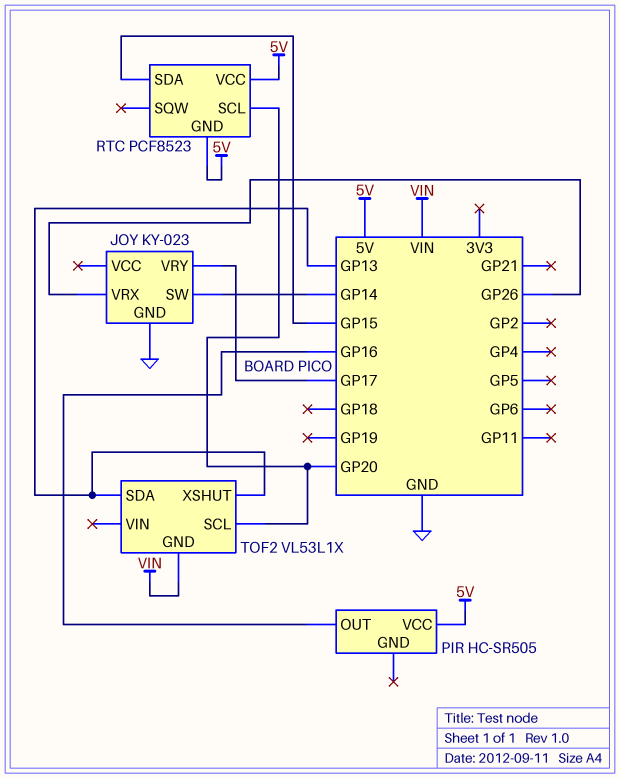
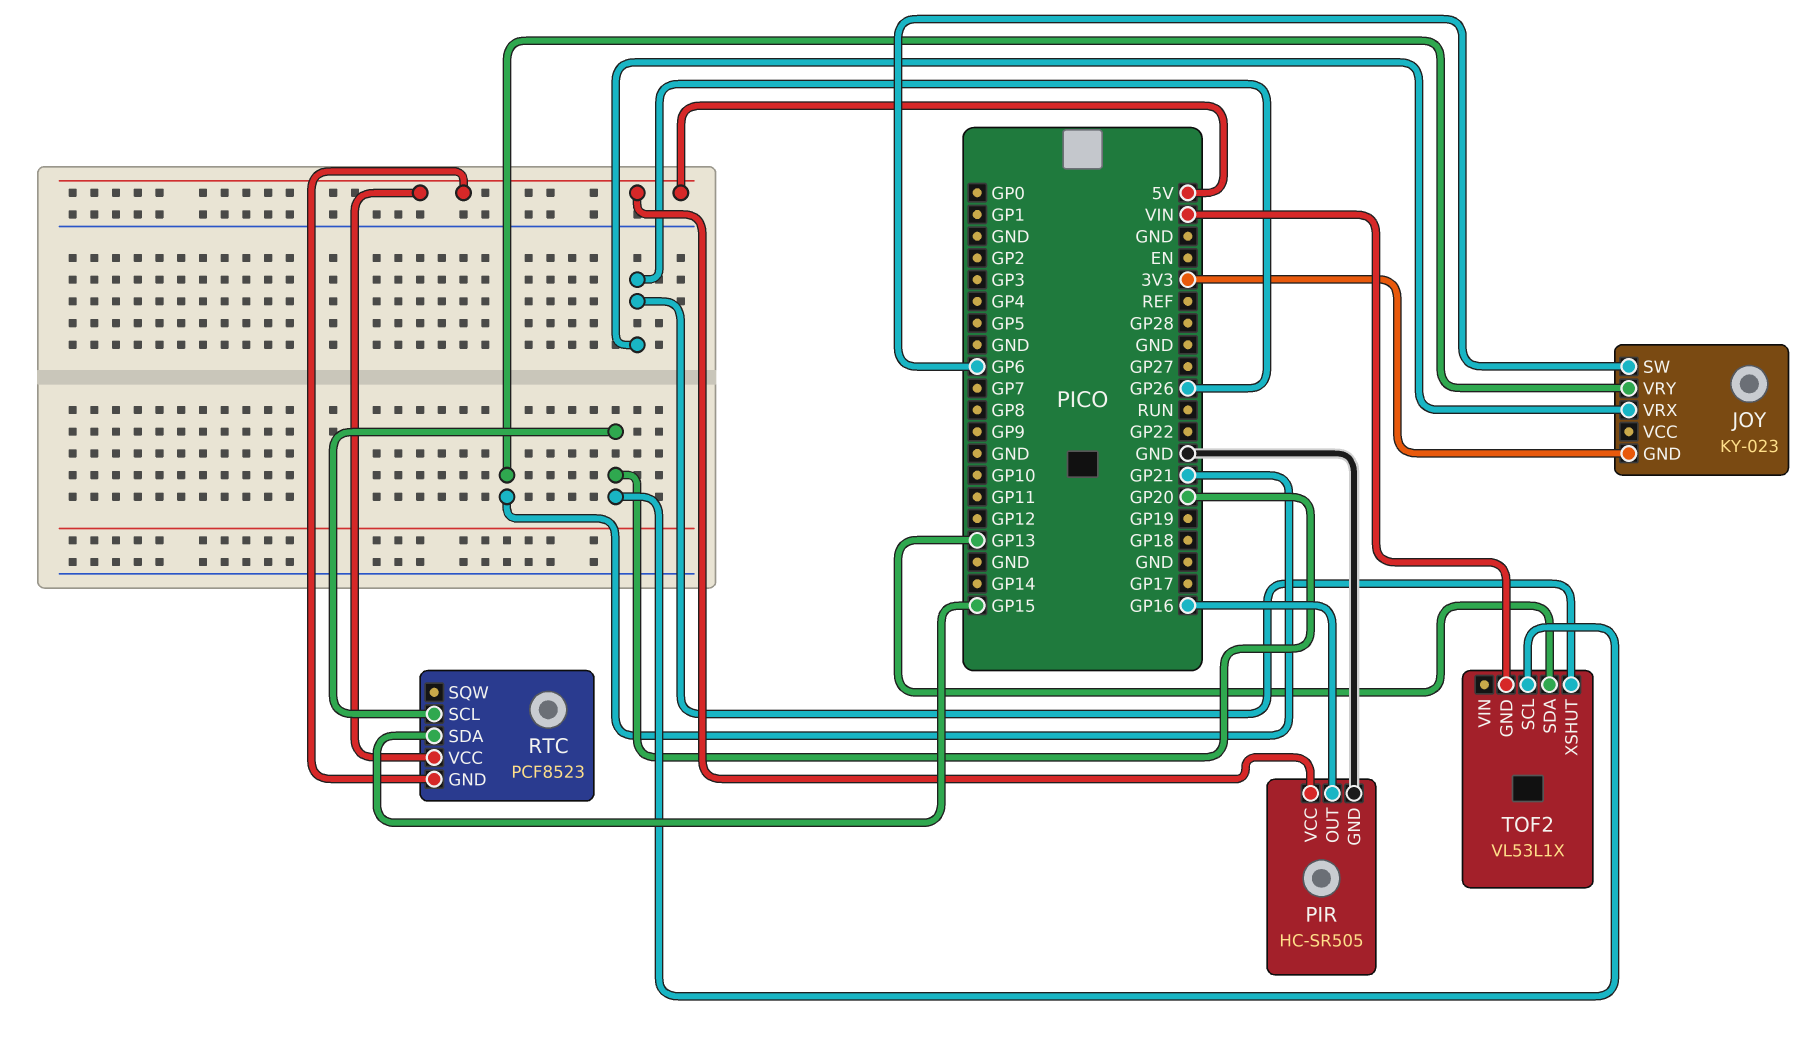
JOY pin GND: GND -> 3V3
JOY pin SW: GP14 -> GP6
JOY pin VRY: GP17 -> GP21
PIR pin GND: none -> GND
TOF2 pin XSHUT: GP13 -> GP26

